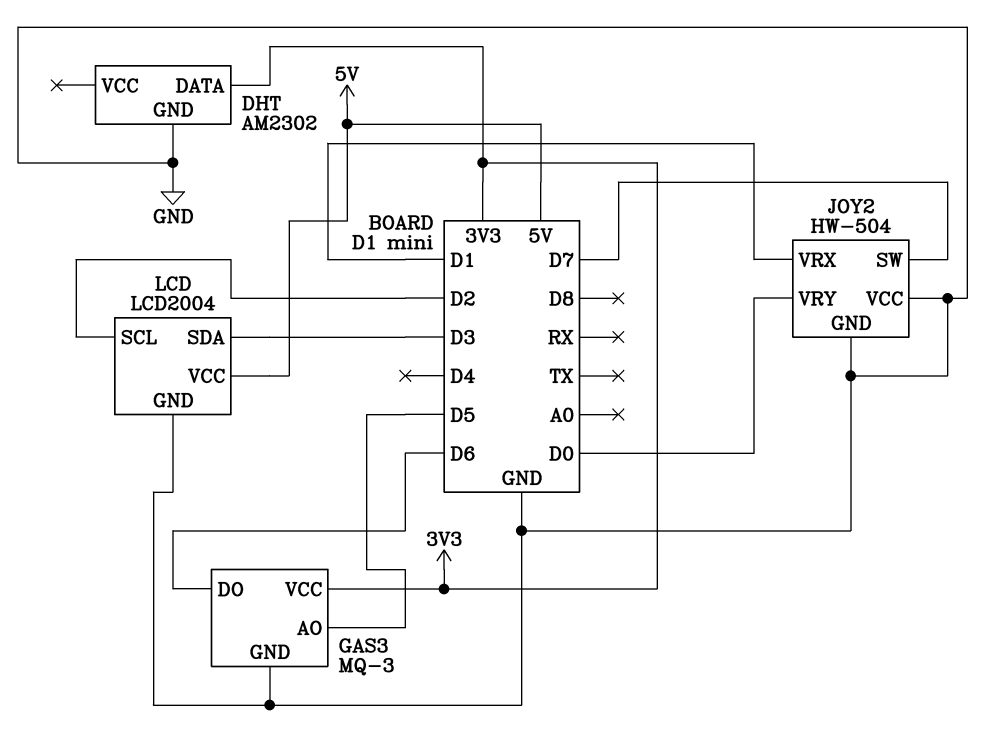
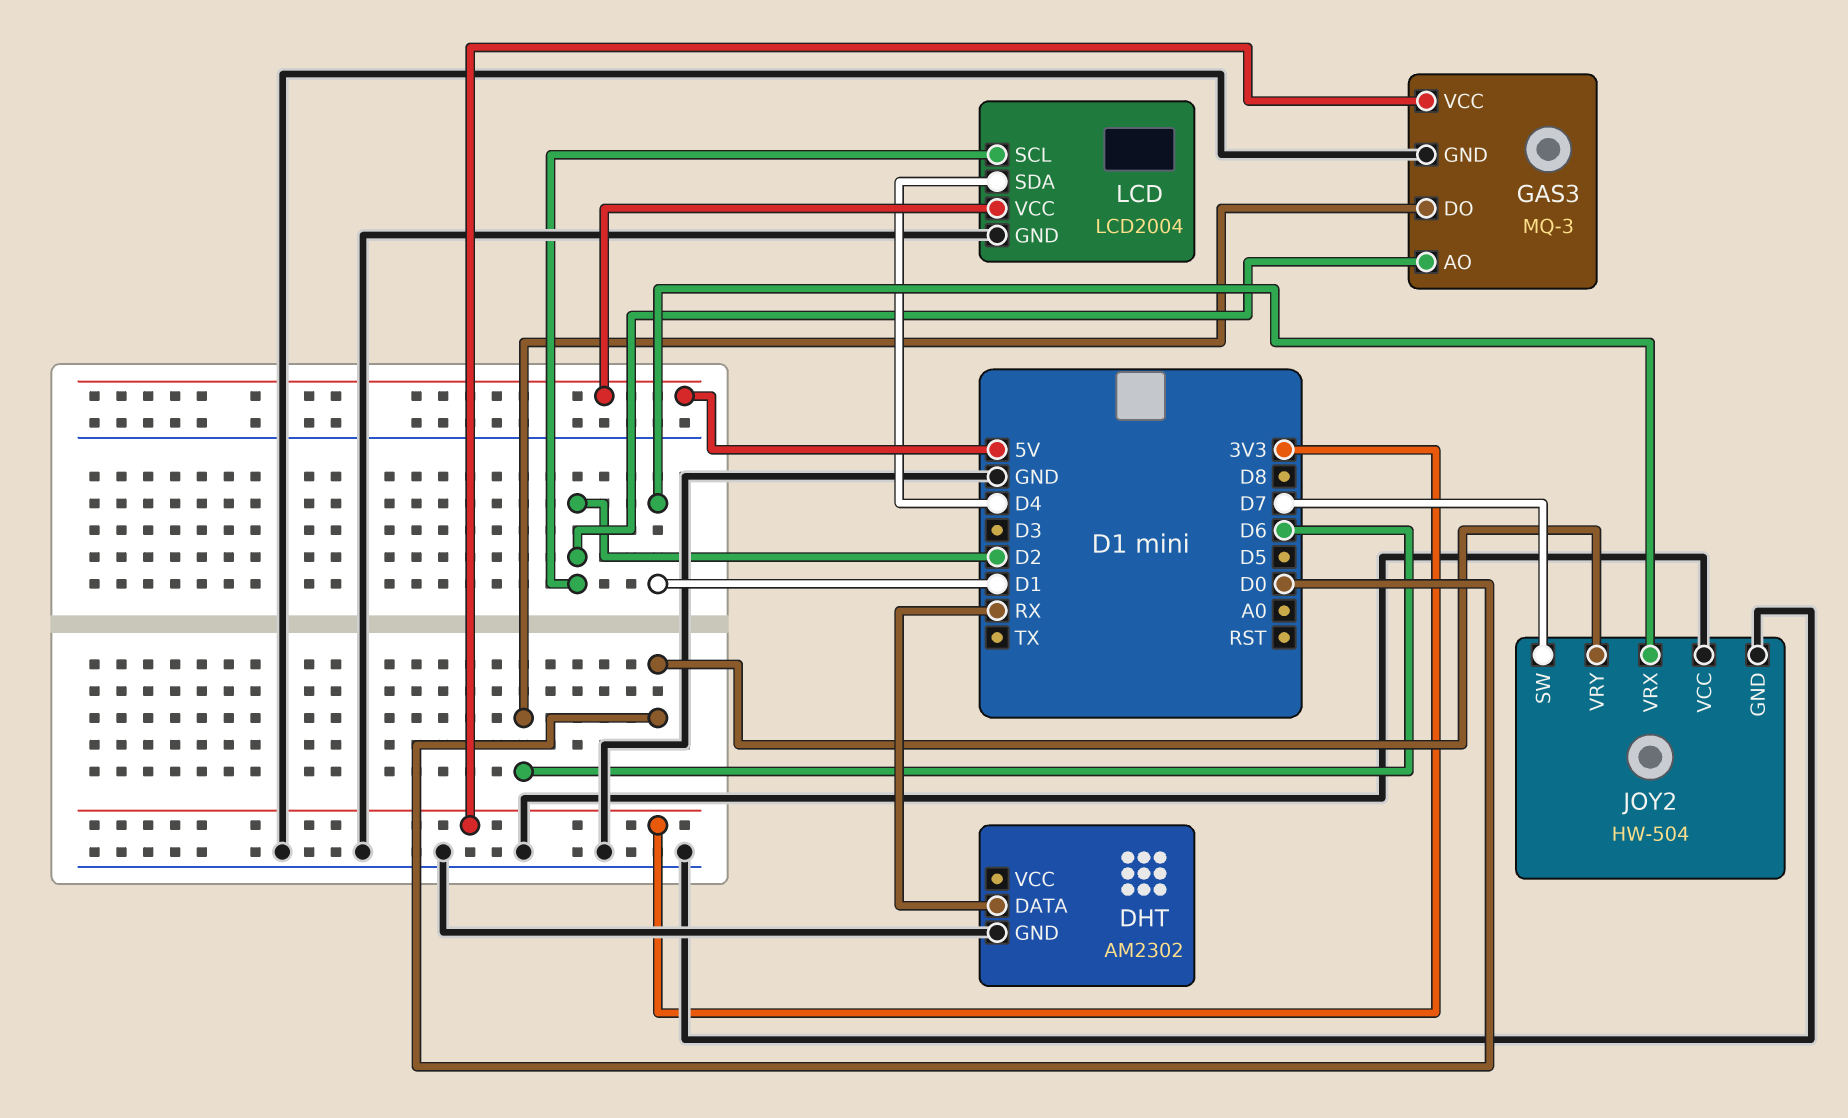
DHT pin DATA: 3V3 -> RX
GAS3 pin AO: D5 -> D2
LCD pin SDA: D3 -> D4

